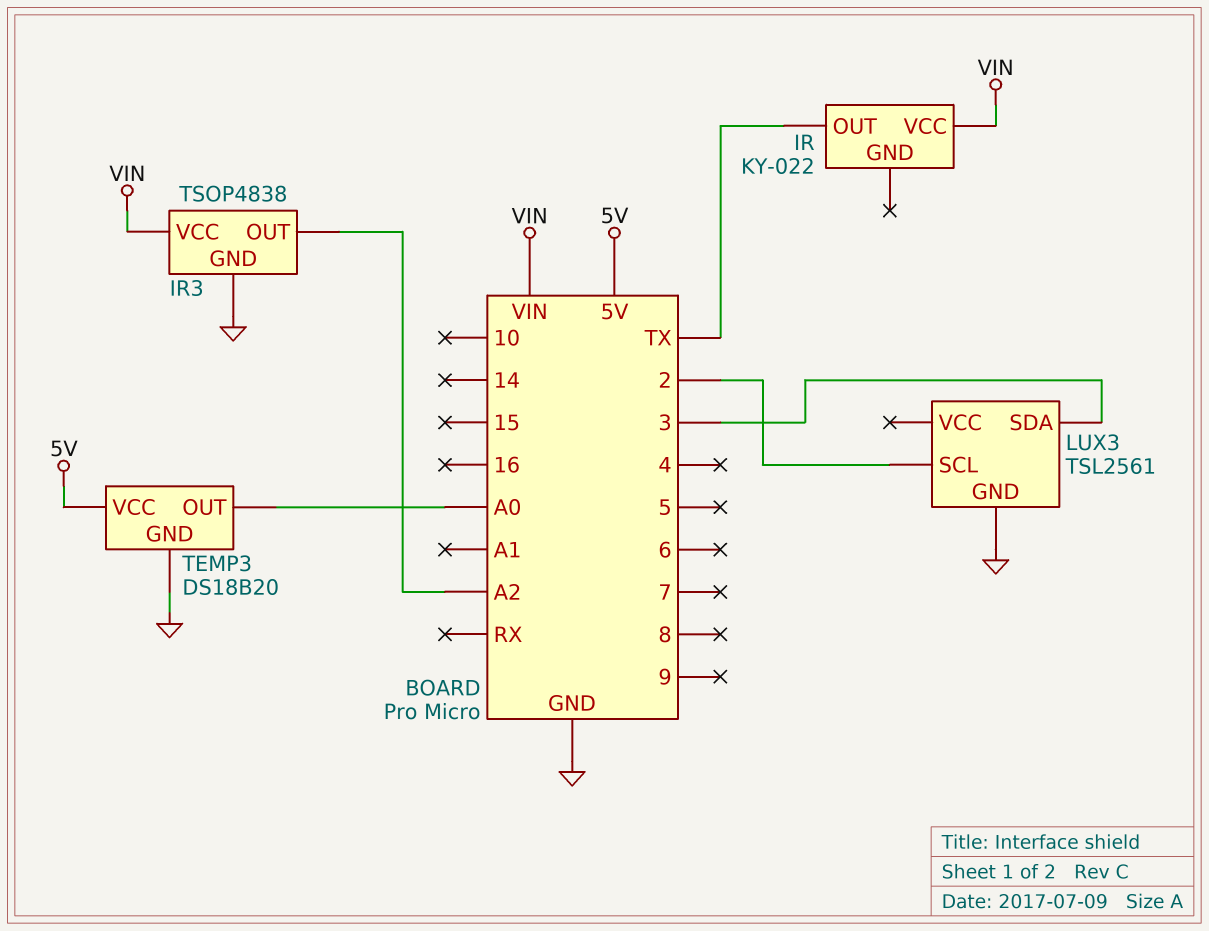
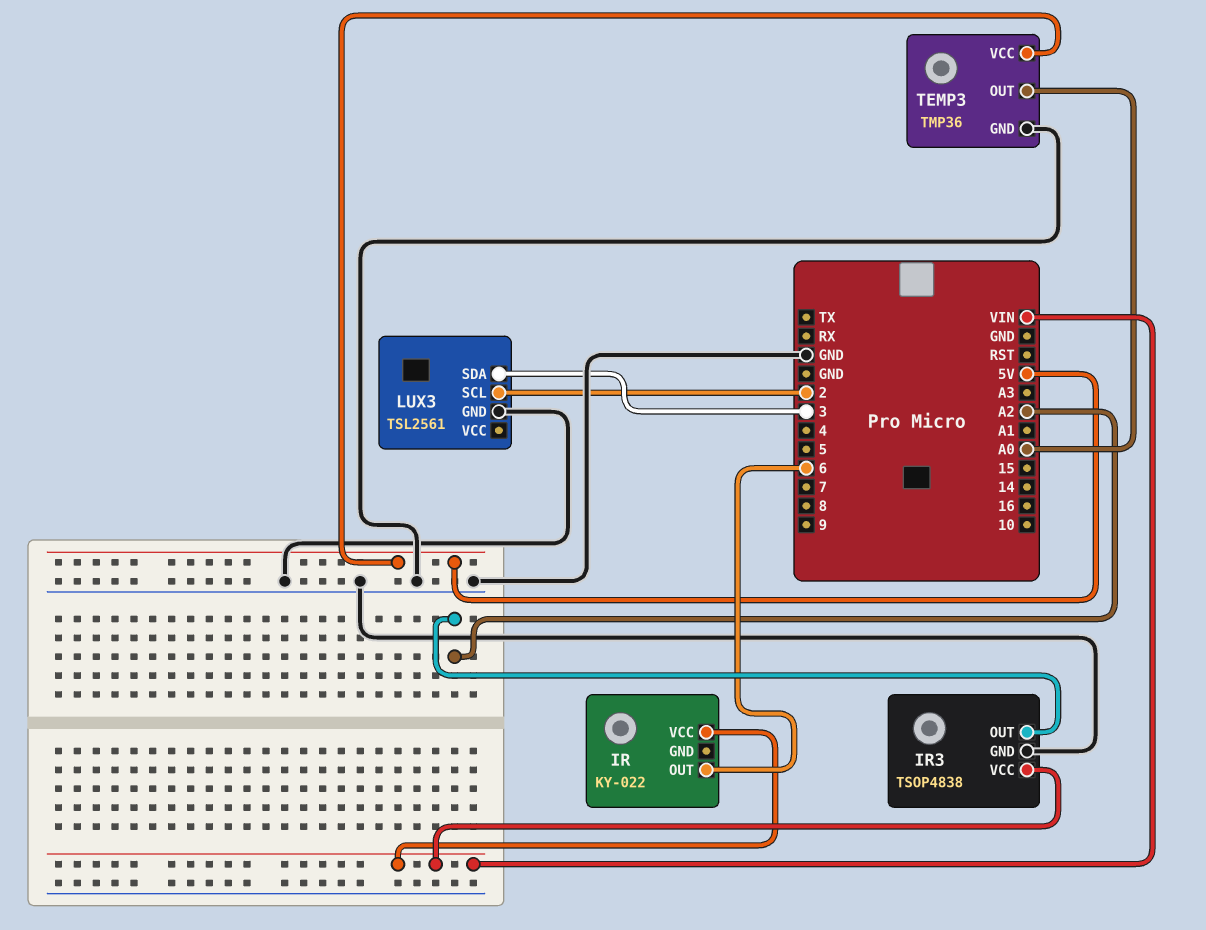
IR pin OUT: TX -> 6
TEMP3: DS18B20 -> TMP36

